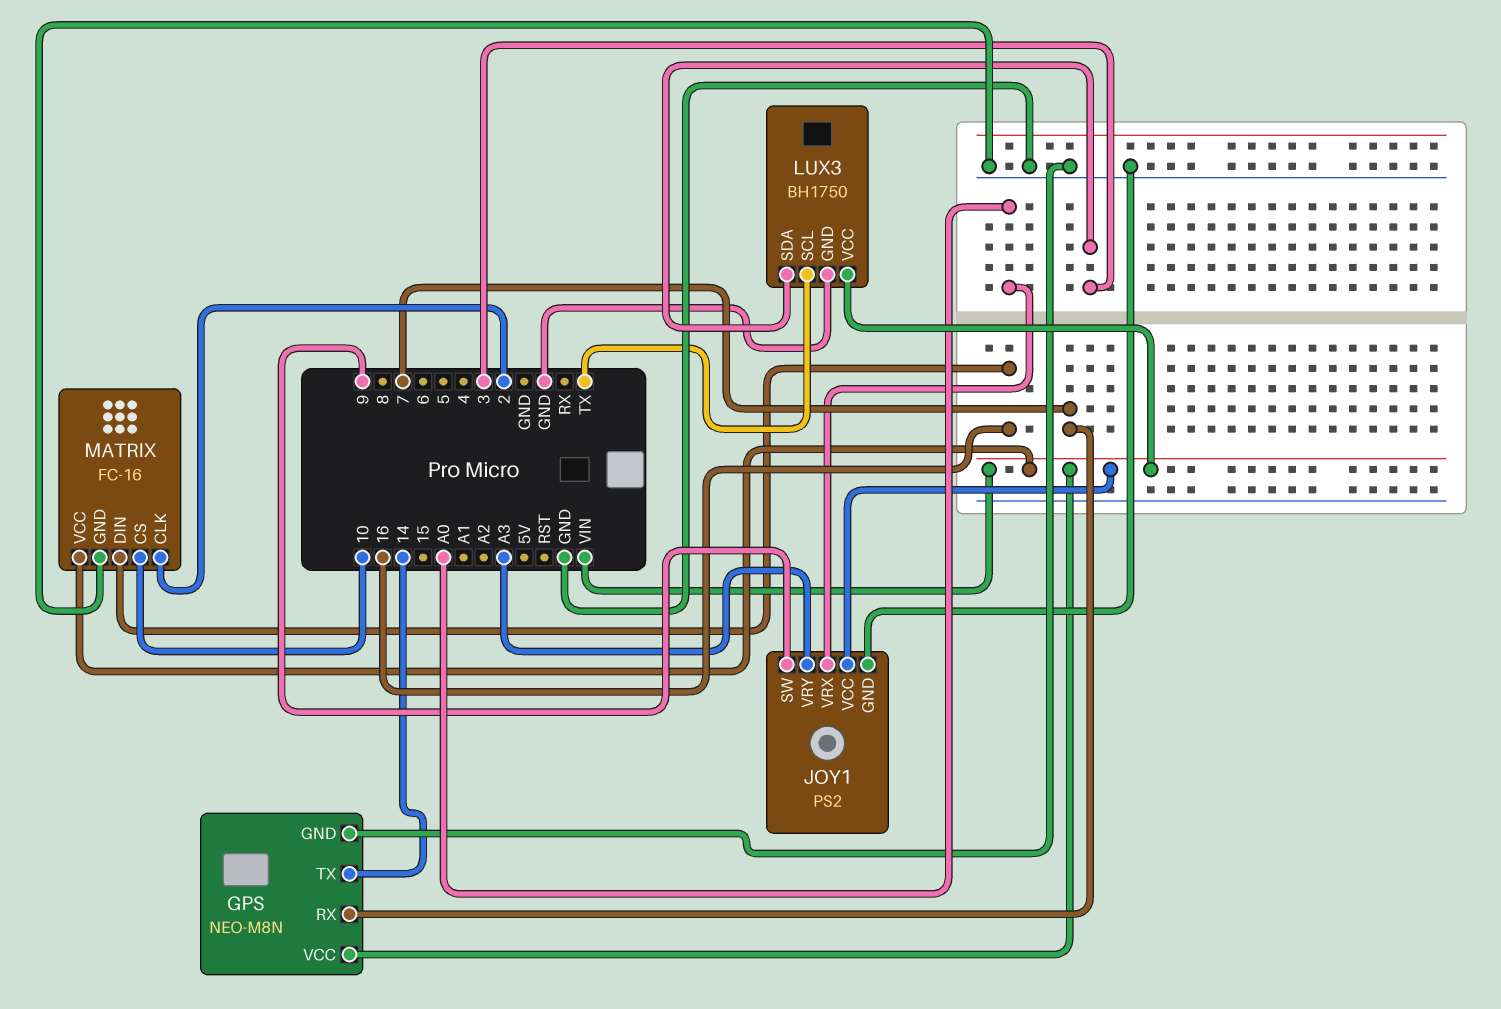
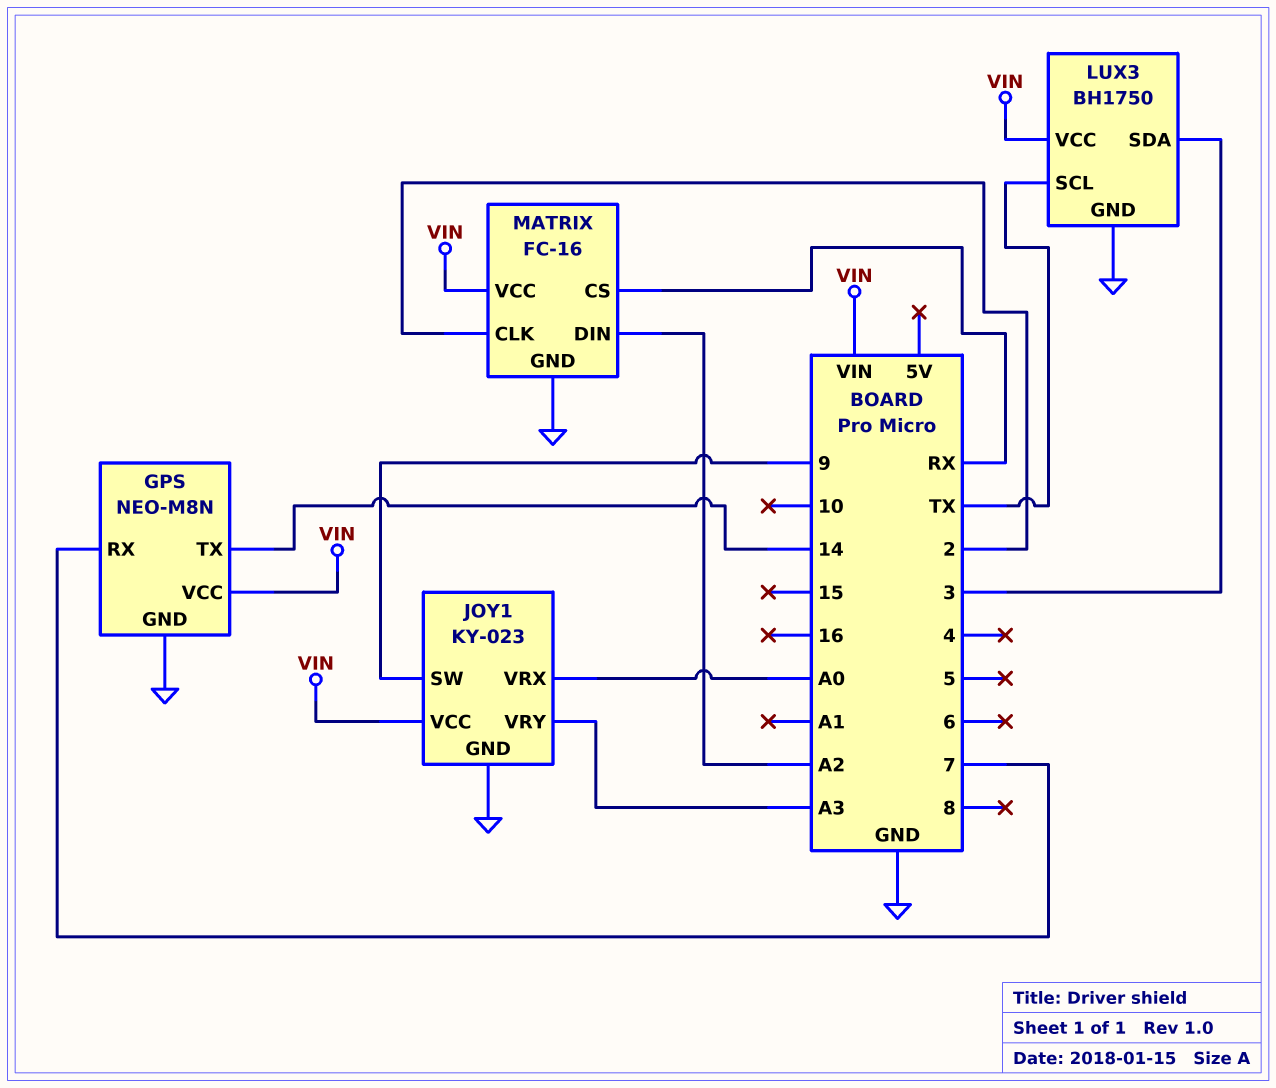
JOY1: PS2 -> KY-023
MATRIX pin CS: 10 -> RX
MATRIX pin DIN: 16 -> A2

